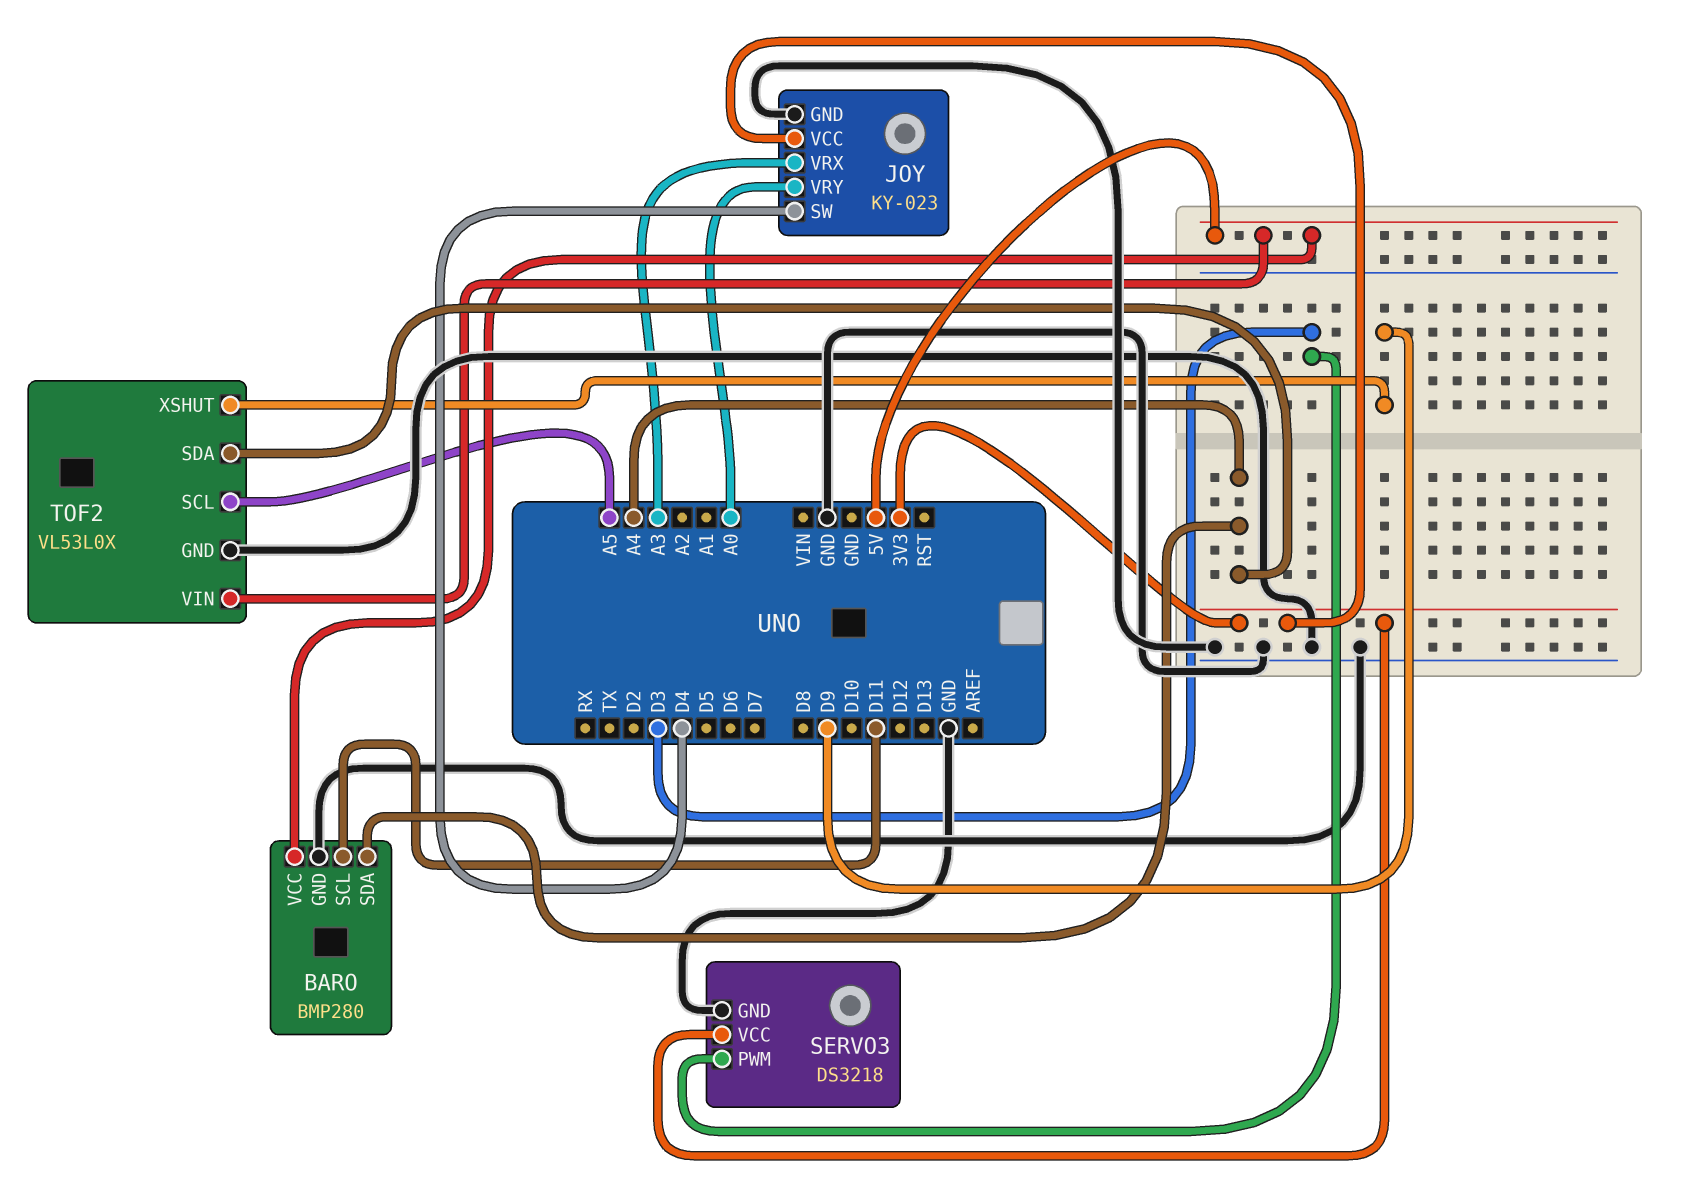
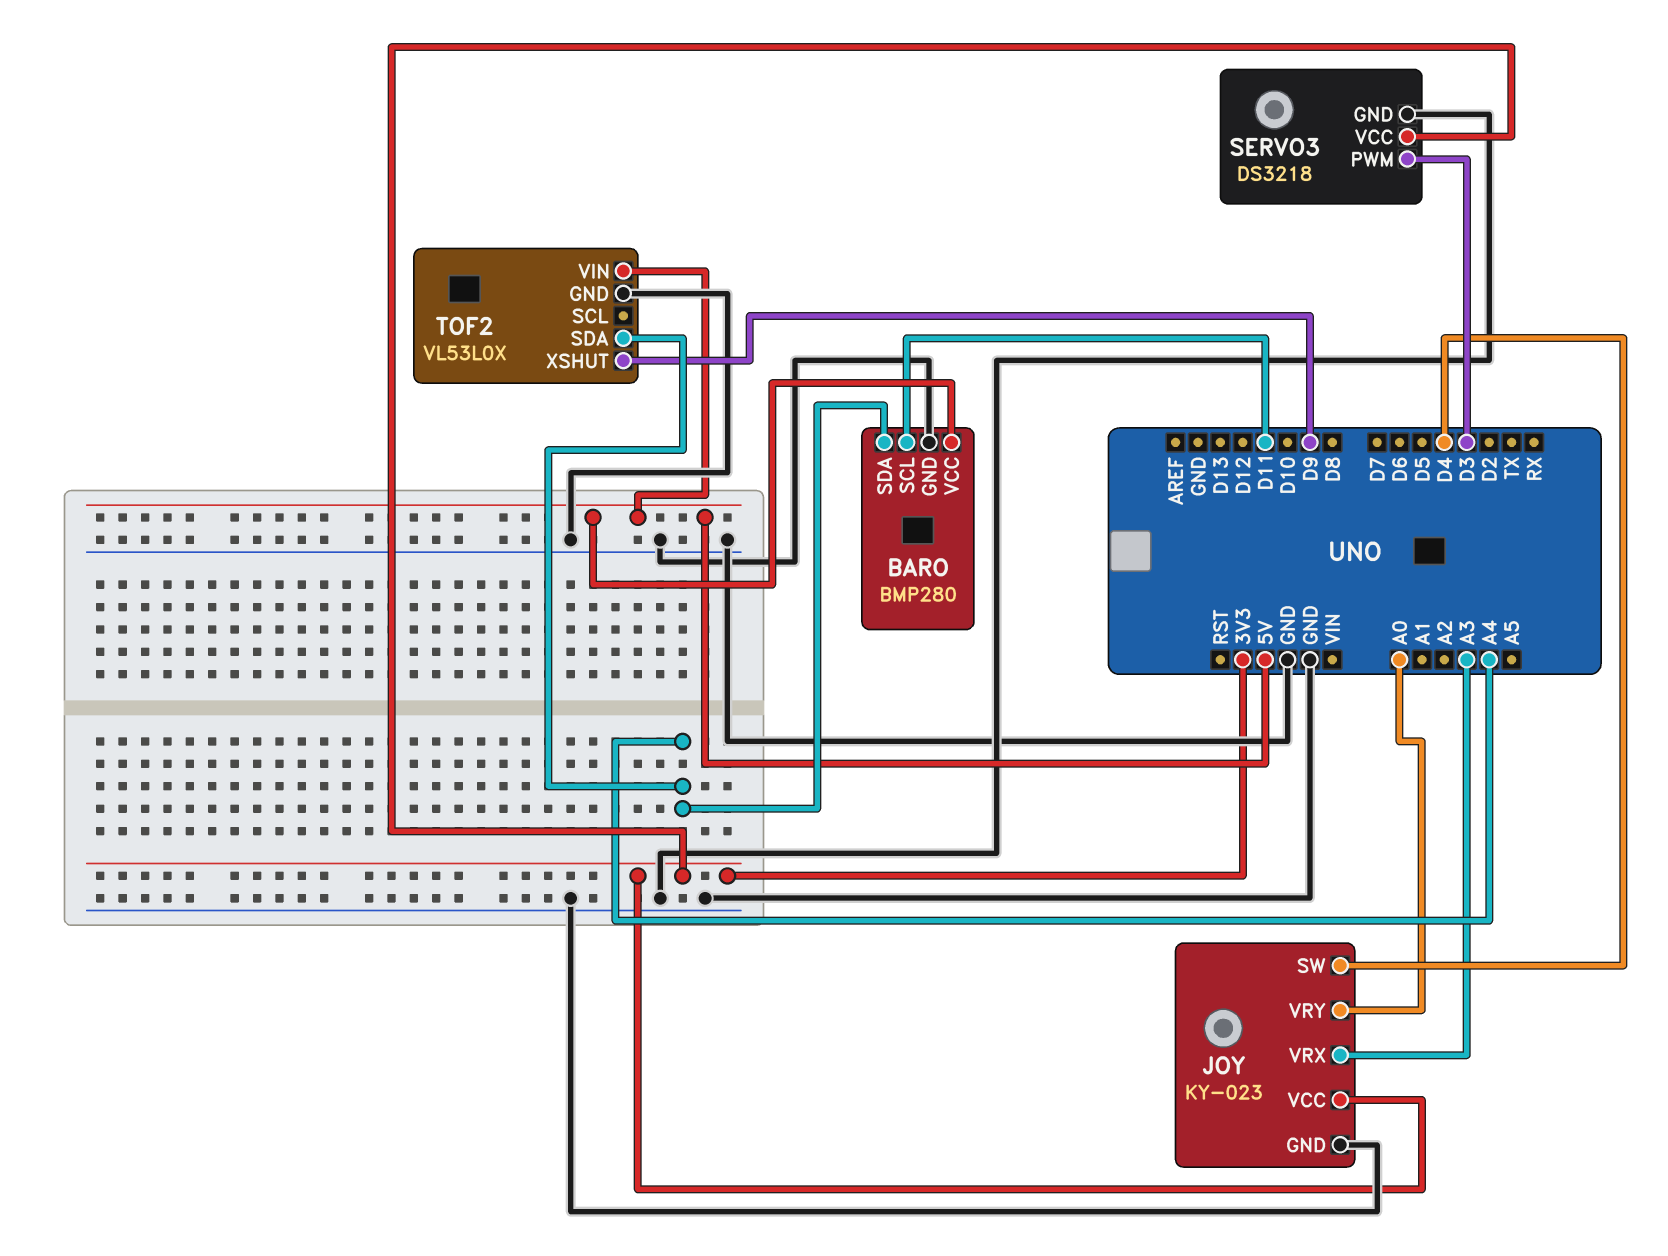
TOF2 pin SCL: A5 -> none

